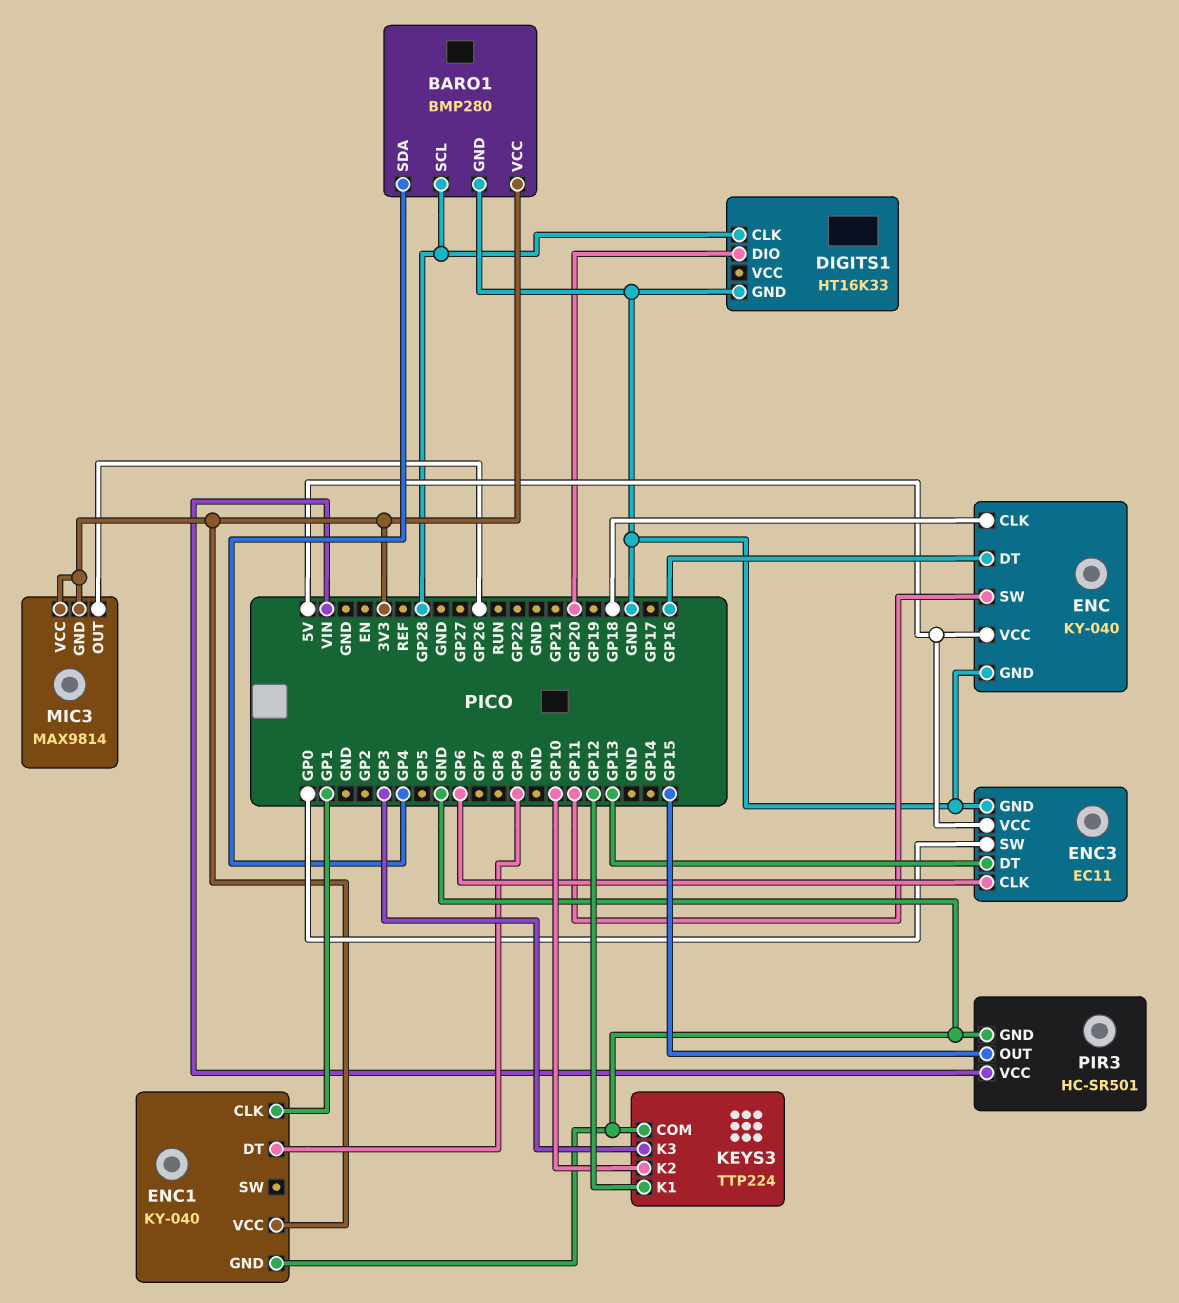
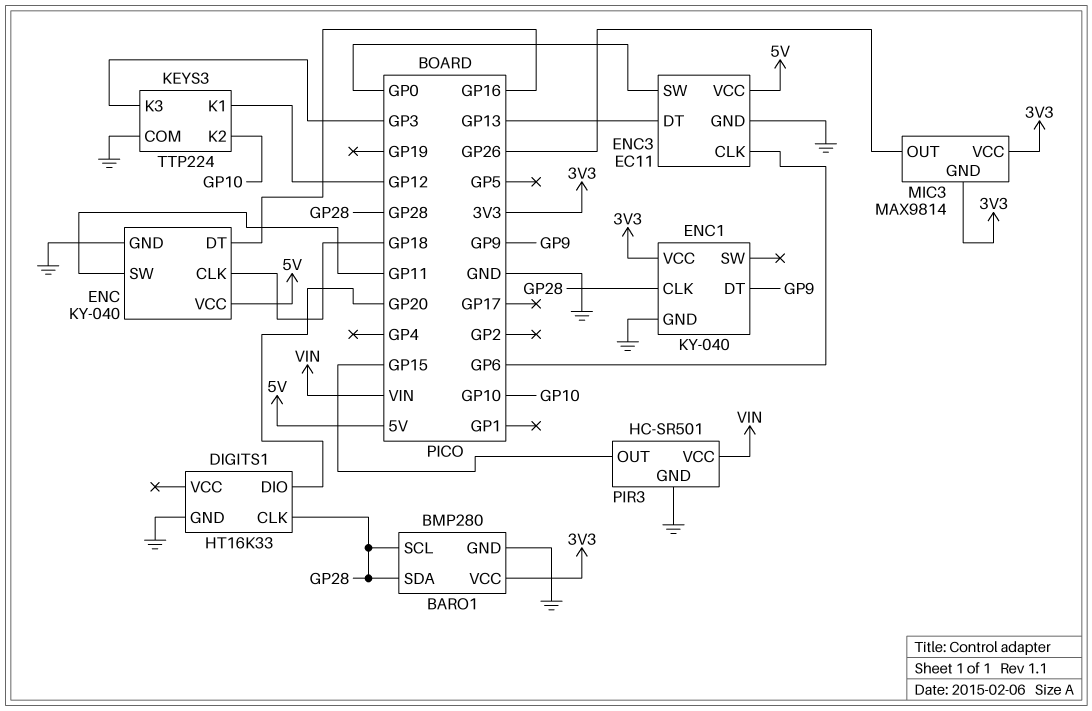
BARO1 pin SDA: GP4 -> GP28
ENC1 pin CLK: GP1 -> GP28

